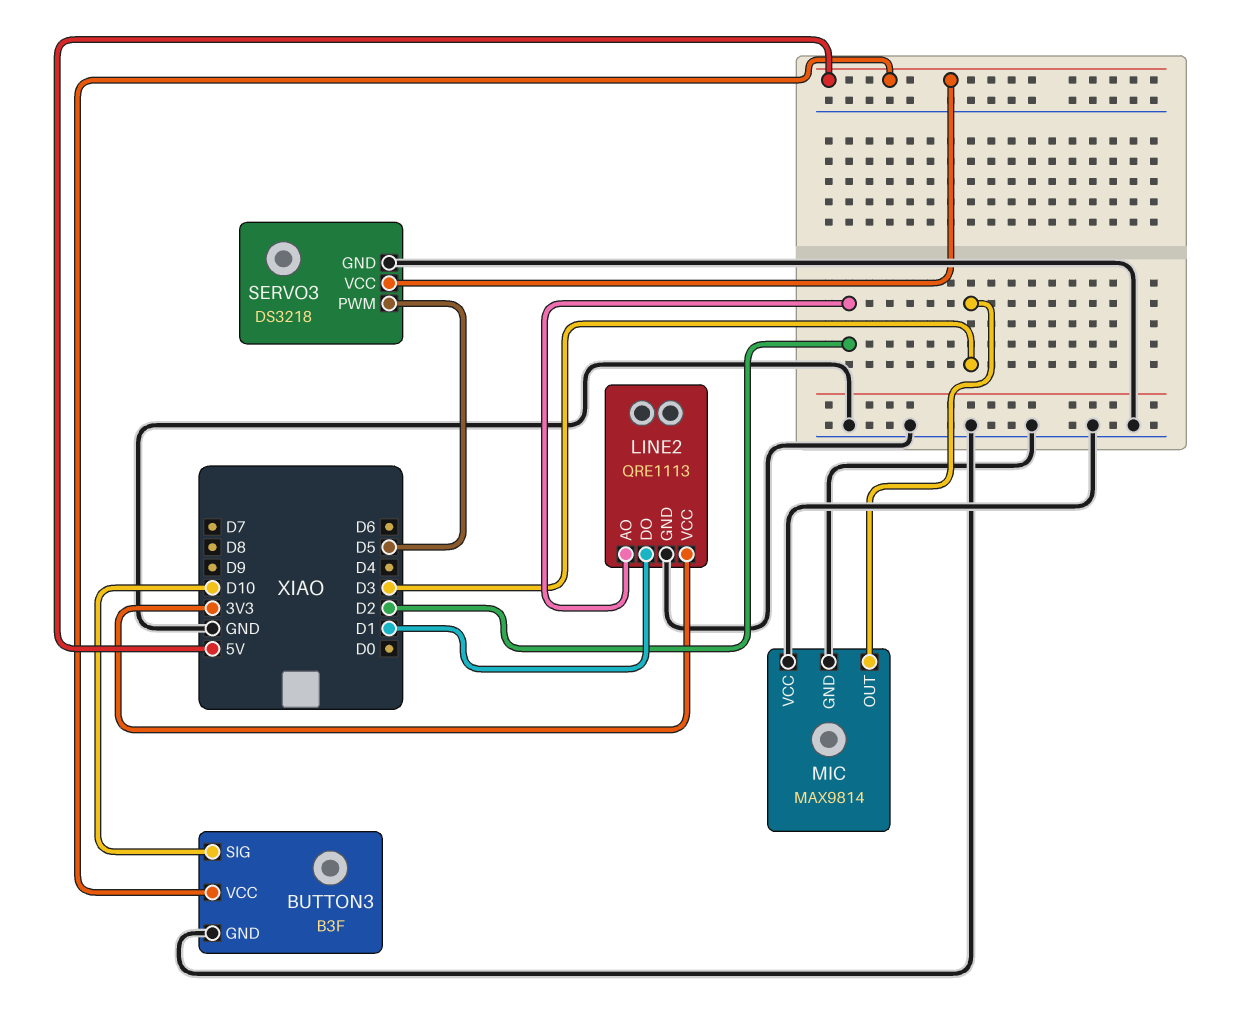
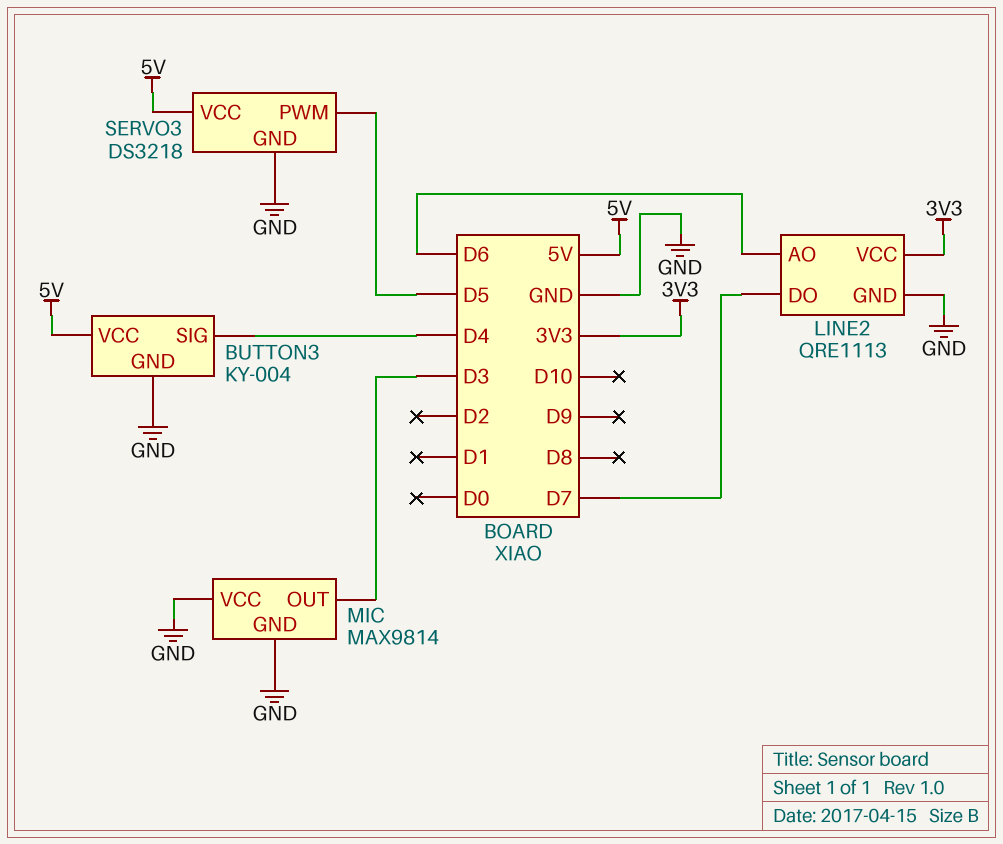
BUTTON3: B3F -> KY-004
BUTTON3 pin SIG: D10 -> D4
LINE2 pin AO: D2 -> D6
LINE2 pin DO: D1 -> D7

